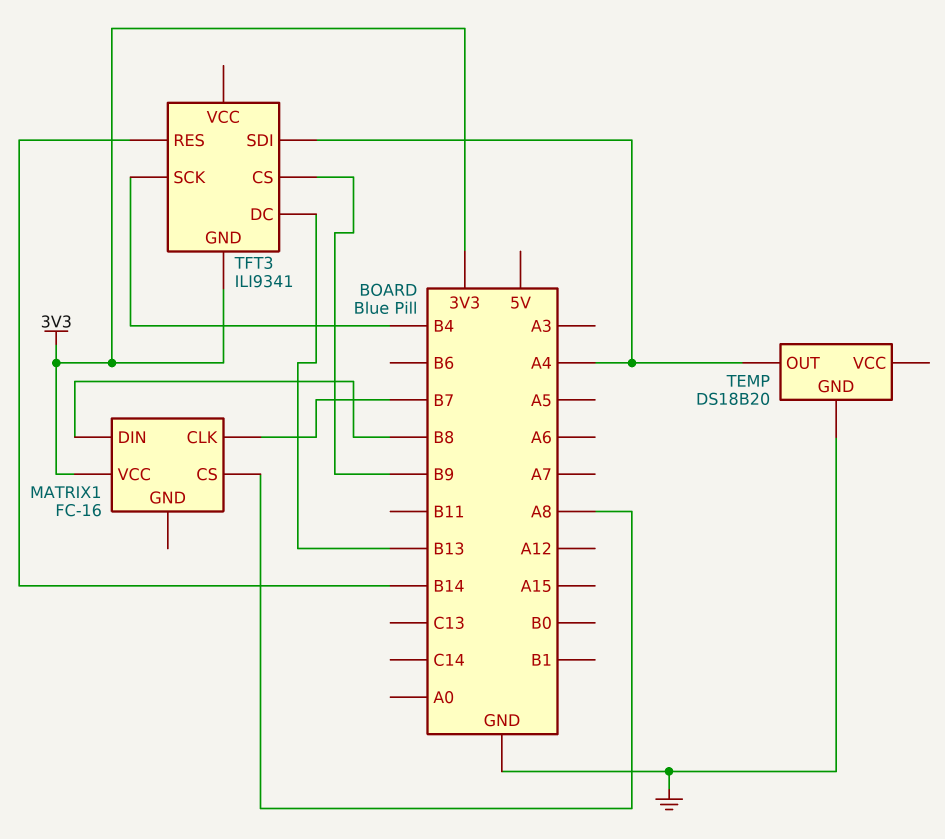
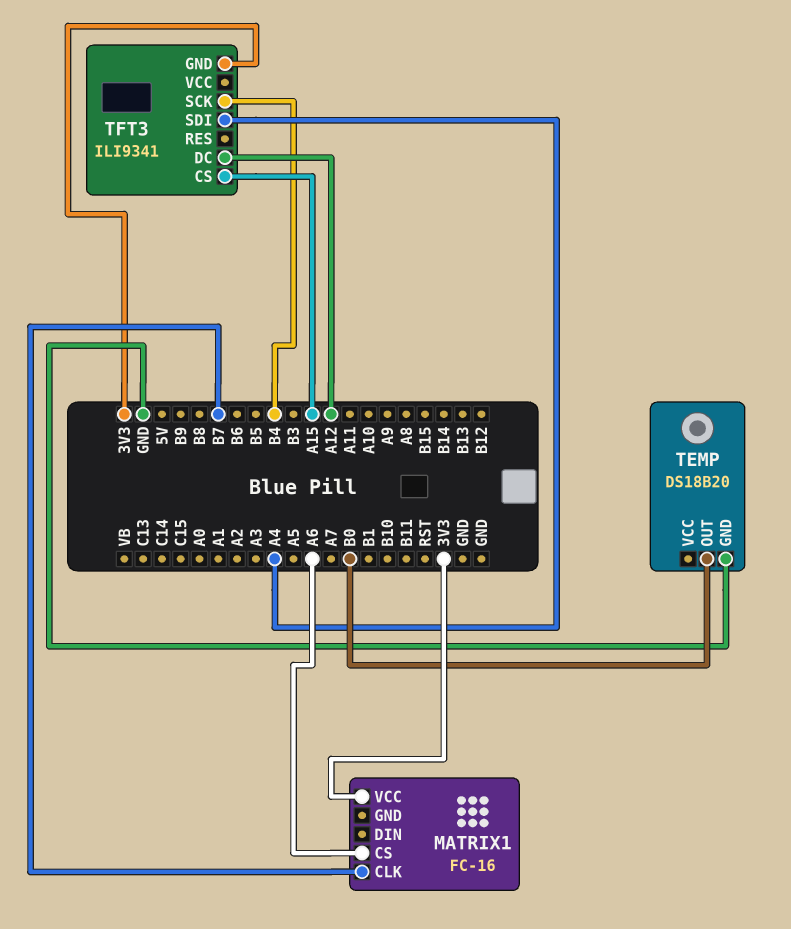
MATRIX1 pin CS: A8 -> A6
MATRIX1 pin DIN: B8 -> none
TEMP pin OUT: A4 -> B0
TFT3 pin CS: B9 -> A15
TFT3 pin DC: B13 -> A12
TFT3 pin RES: B14 -> none

